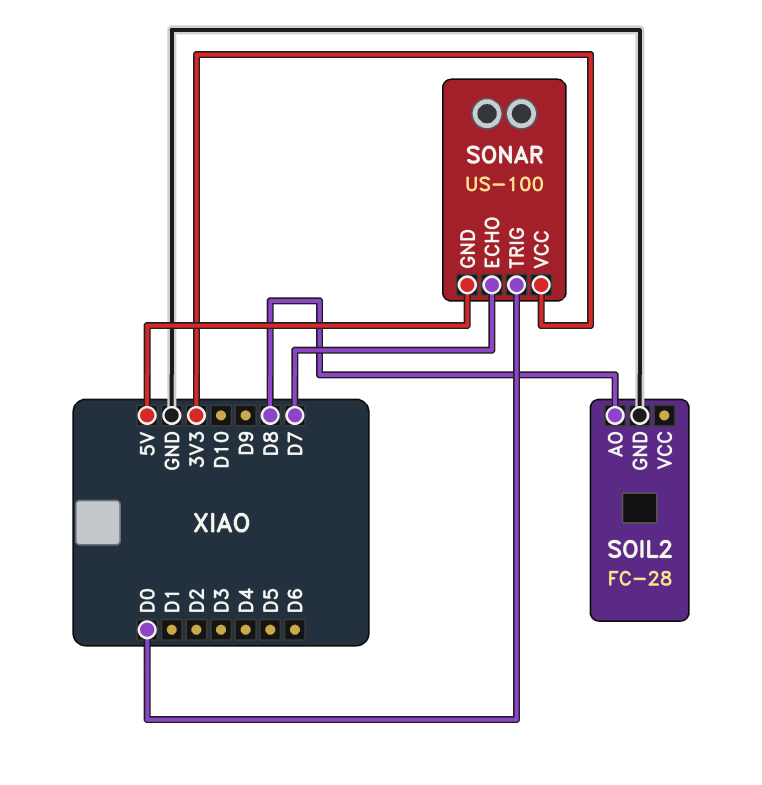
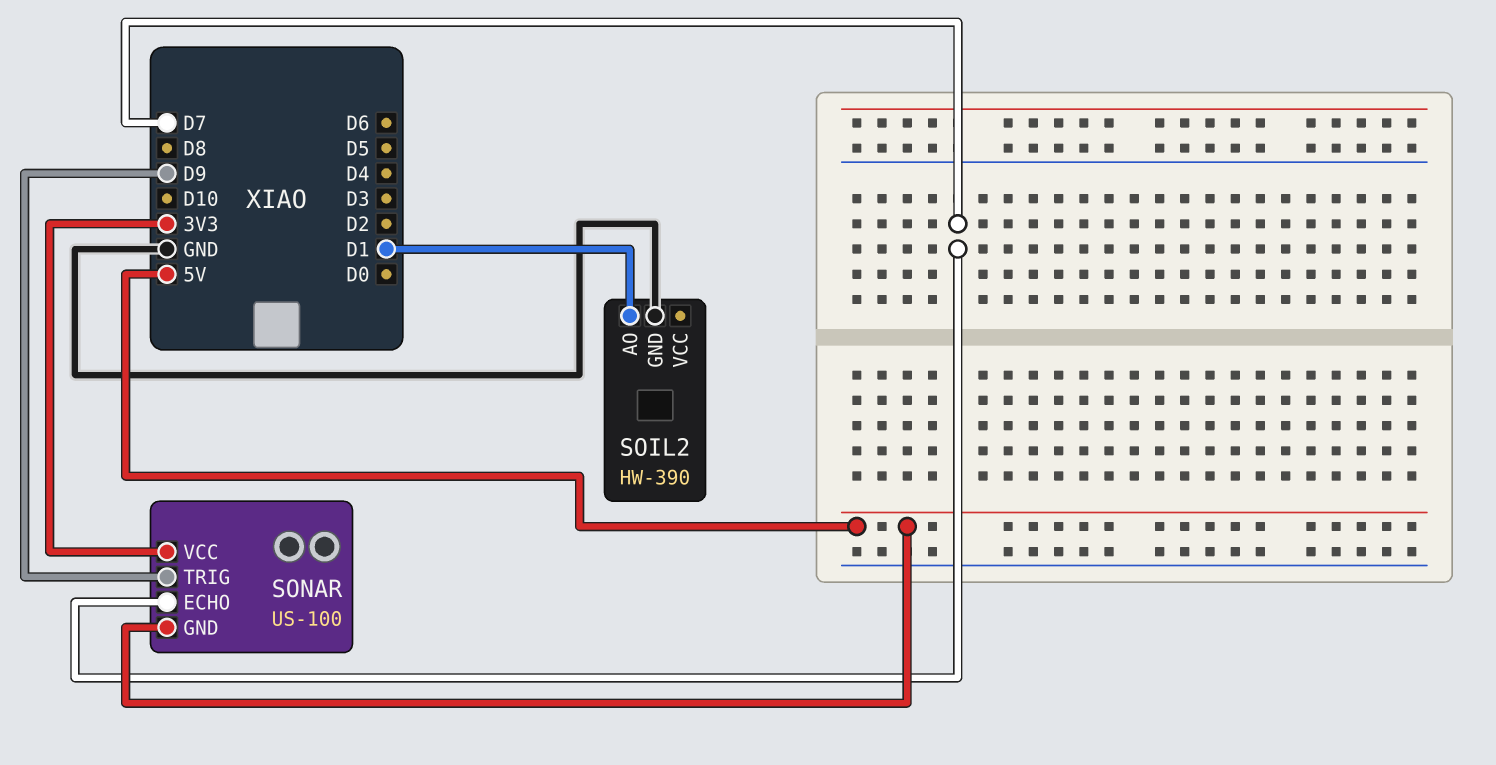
SOIL2: FC-28 -> HW-390
SOIL2 pin AO: D8 -> D1
SONAR pin TRIG: D0 -> D9

